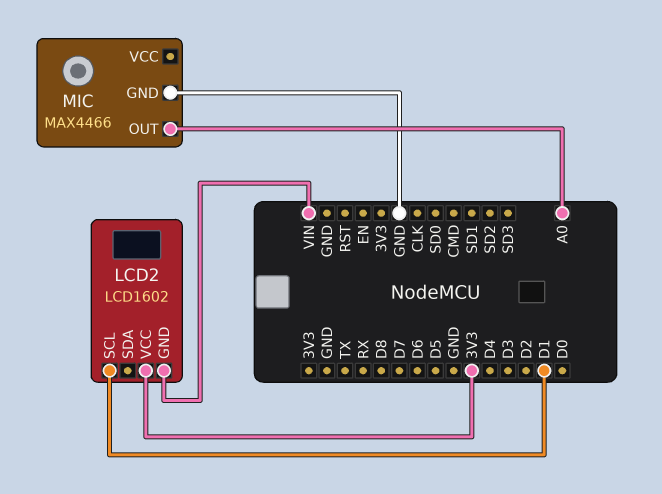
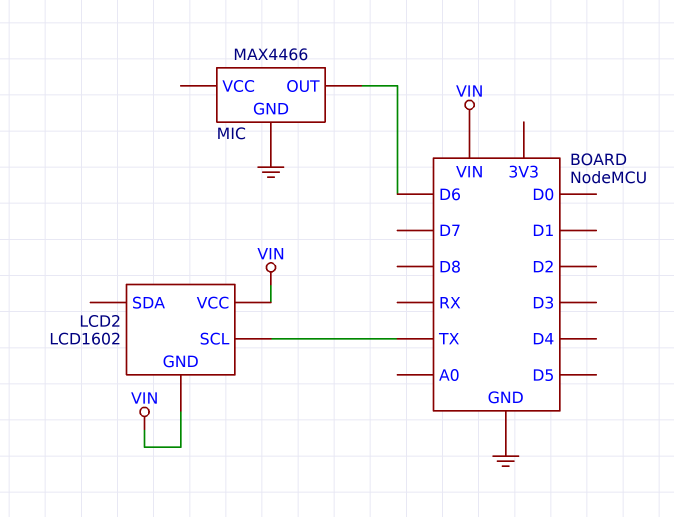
LCD2 pin SCL: D1 -> TX
LCD2 pin VCC: 3V3 -> VIN
MIC pin OUT: A0 -> D6

